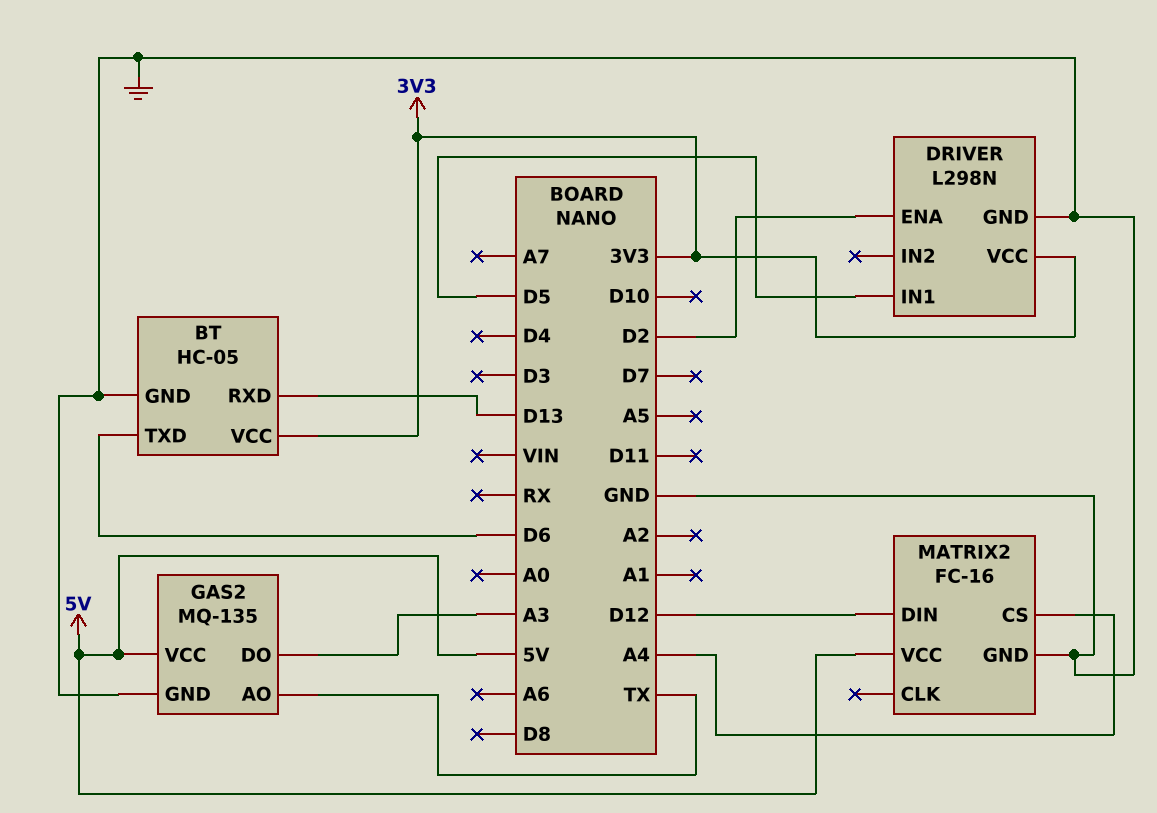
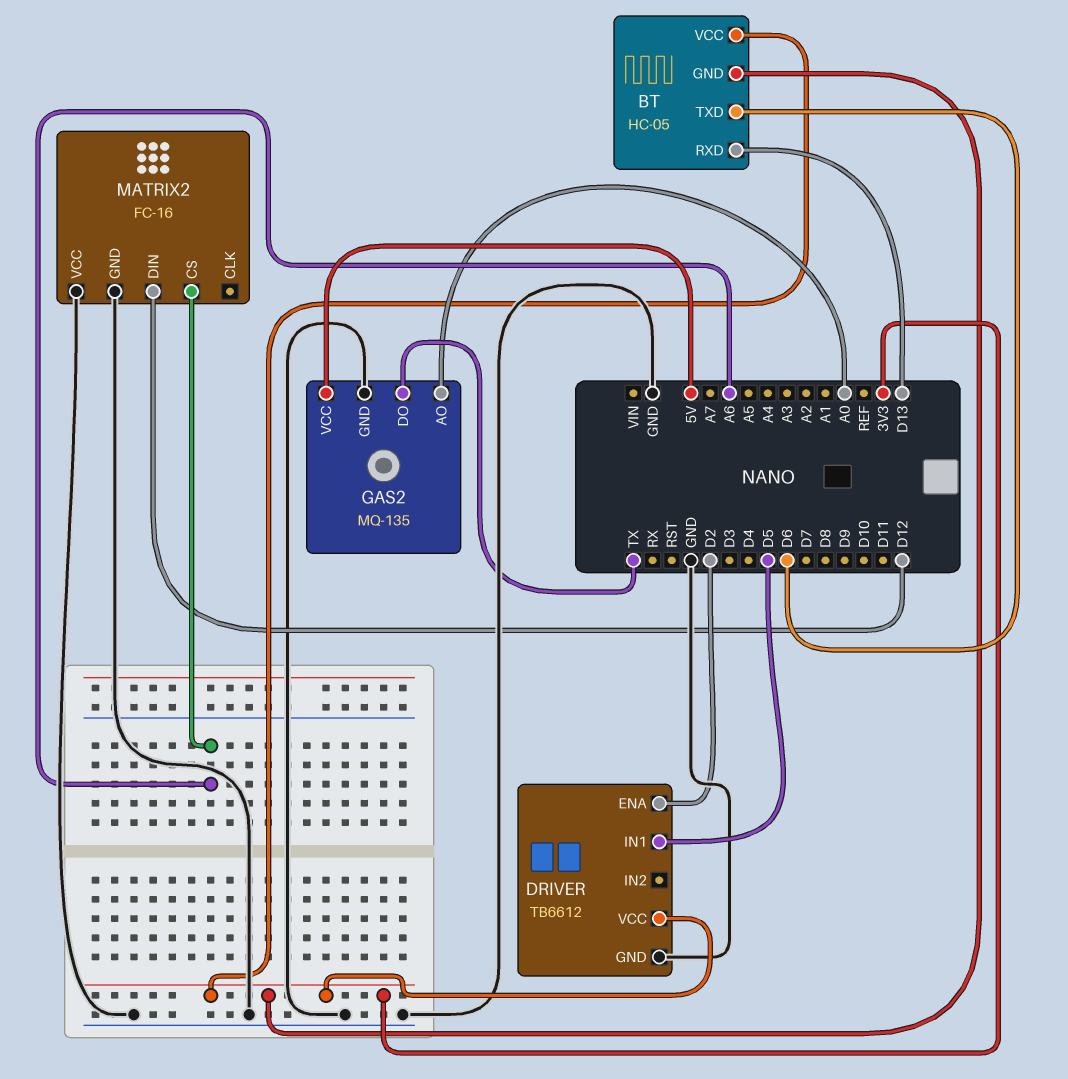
BT pin GND: GND -> 3V3
DRIVER: L298N -> TB6612
GAS2 pin AO: TX -> A0
GAS2 pin DO: A3 -> TX
MATRIX2 pin CS: A4 -> A6
MATRIX2 pin VCC: 5V -> GND

